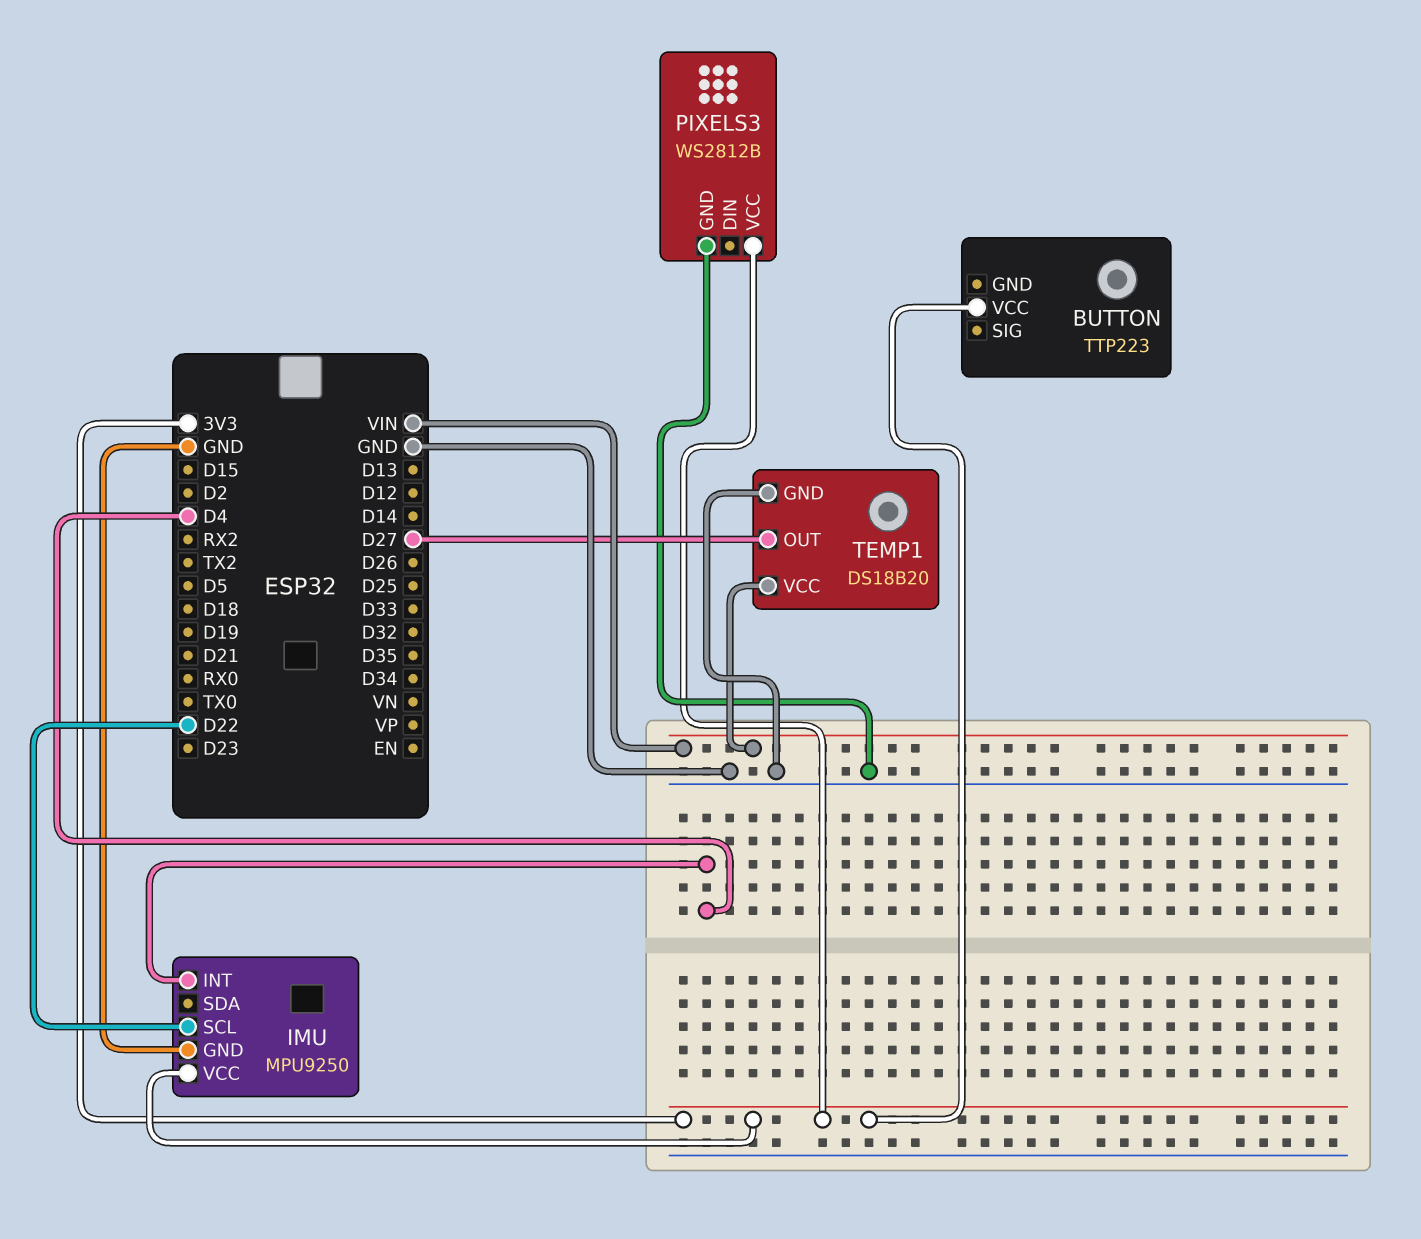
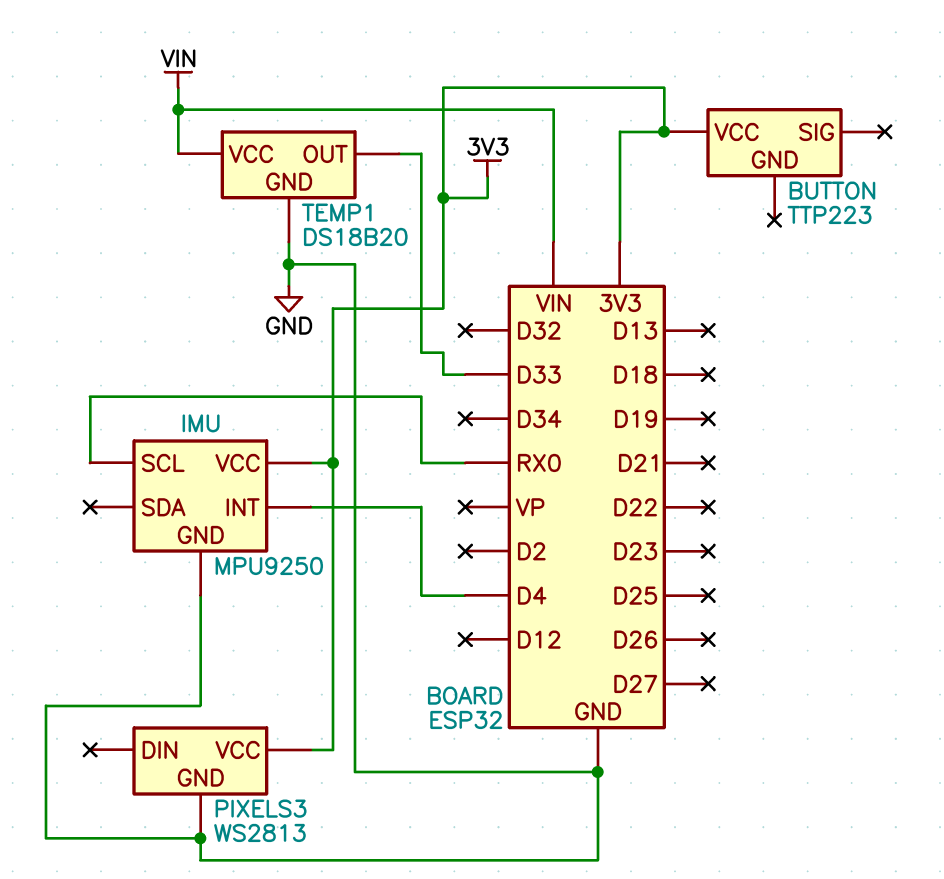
IMU pin SCL: D22 -> RX0
PIXELS3: WS2812B -> WS2813
TEMP1 pin OUT: D27 -> D33

